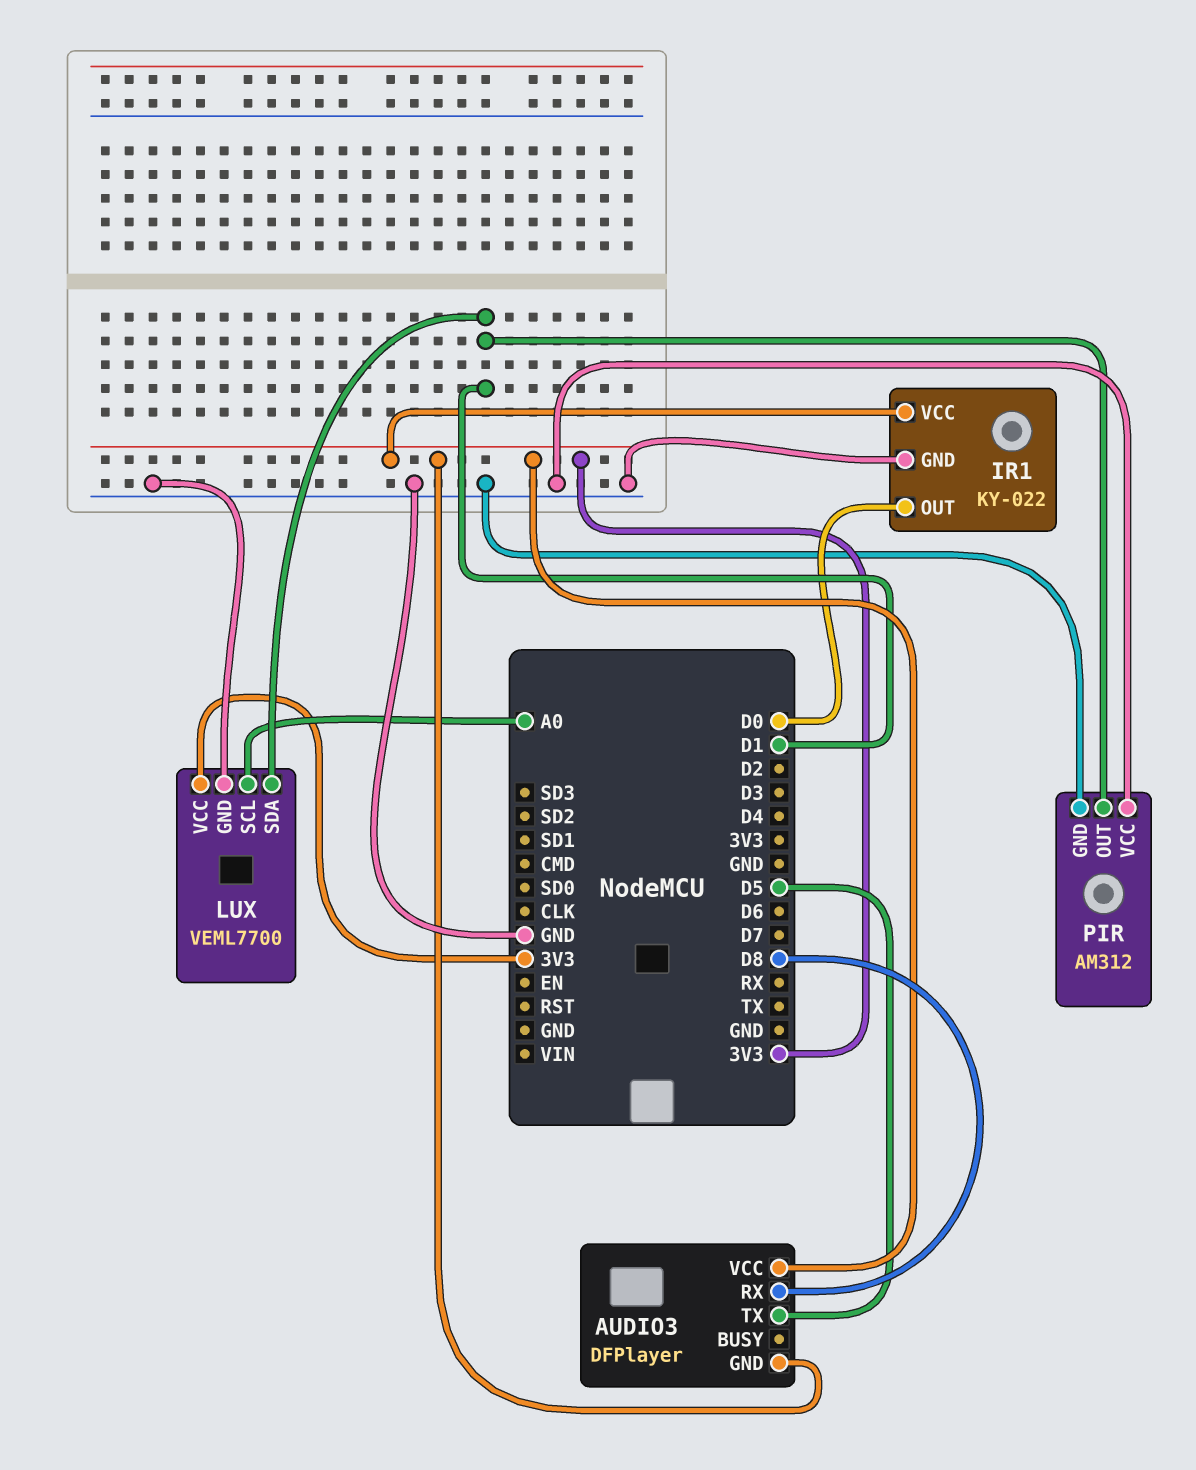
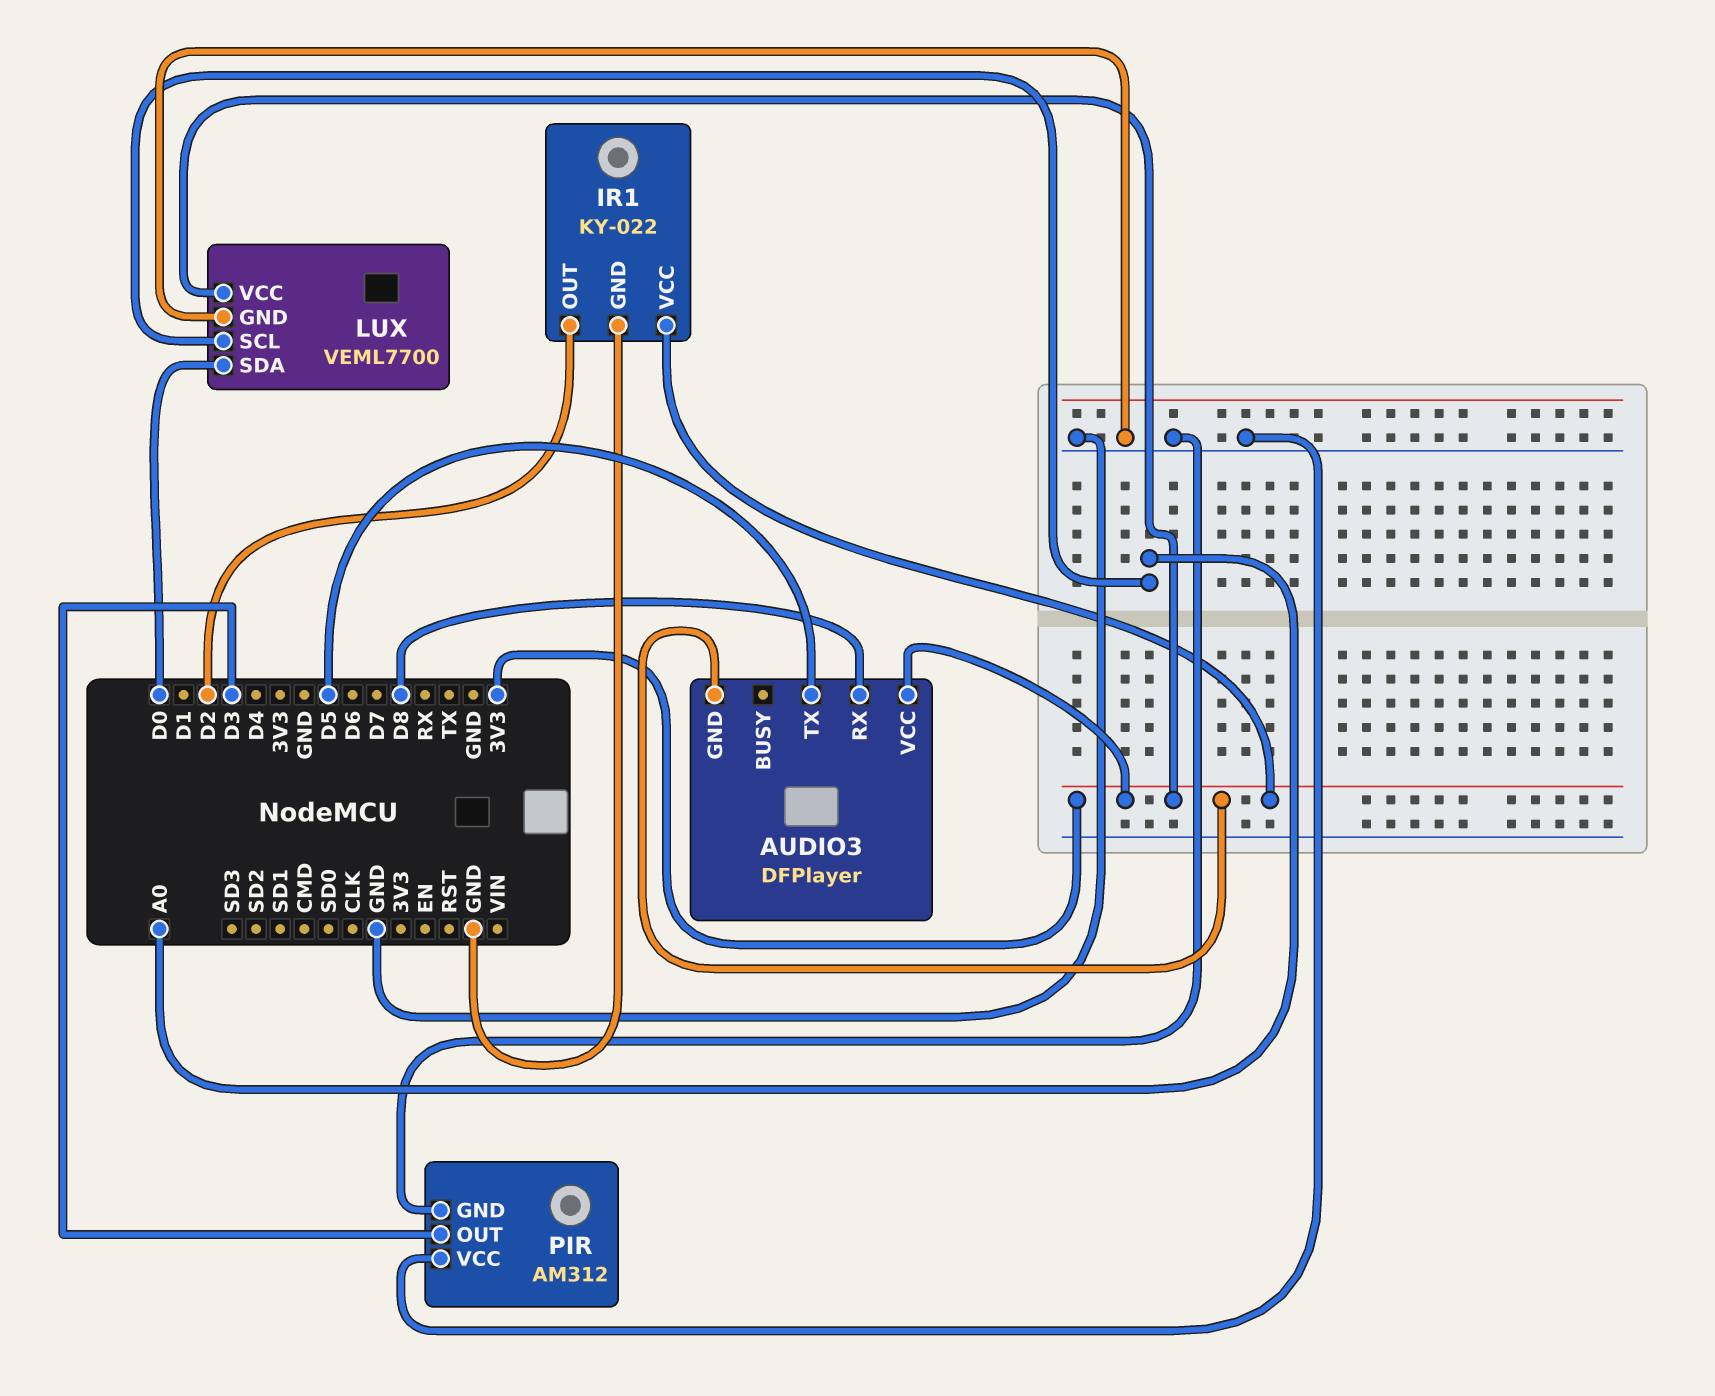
IR1 pin OUT: D0 -> D2
LUX pin SDA: D1 -> D0
PIR pin OUT: D1 -> D3

